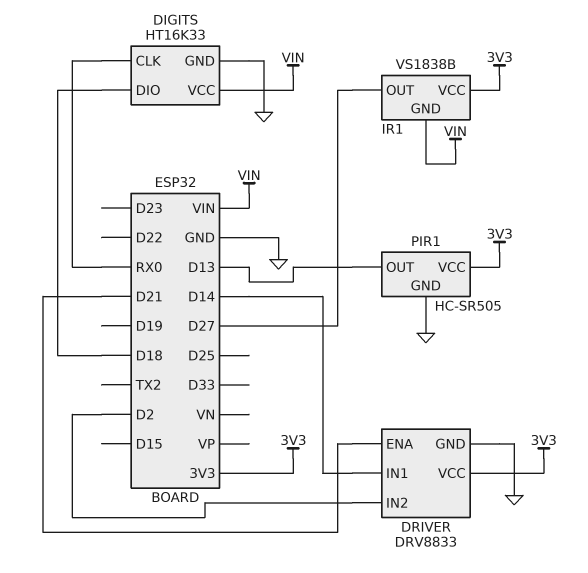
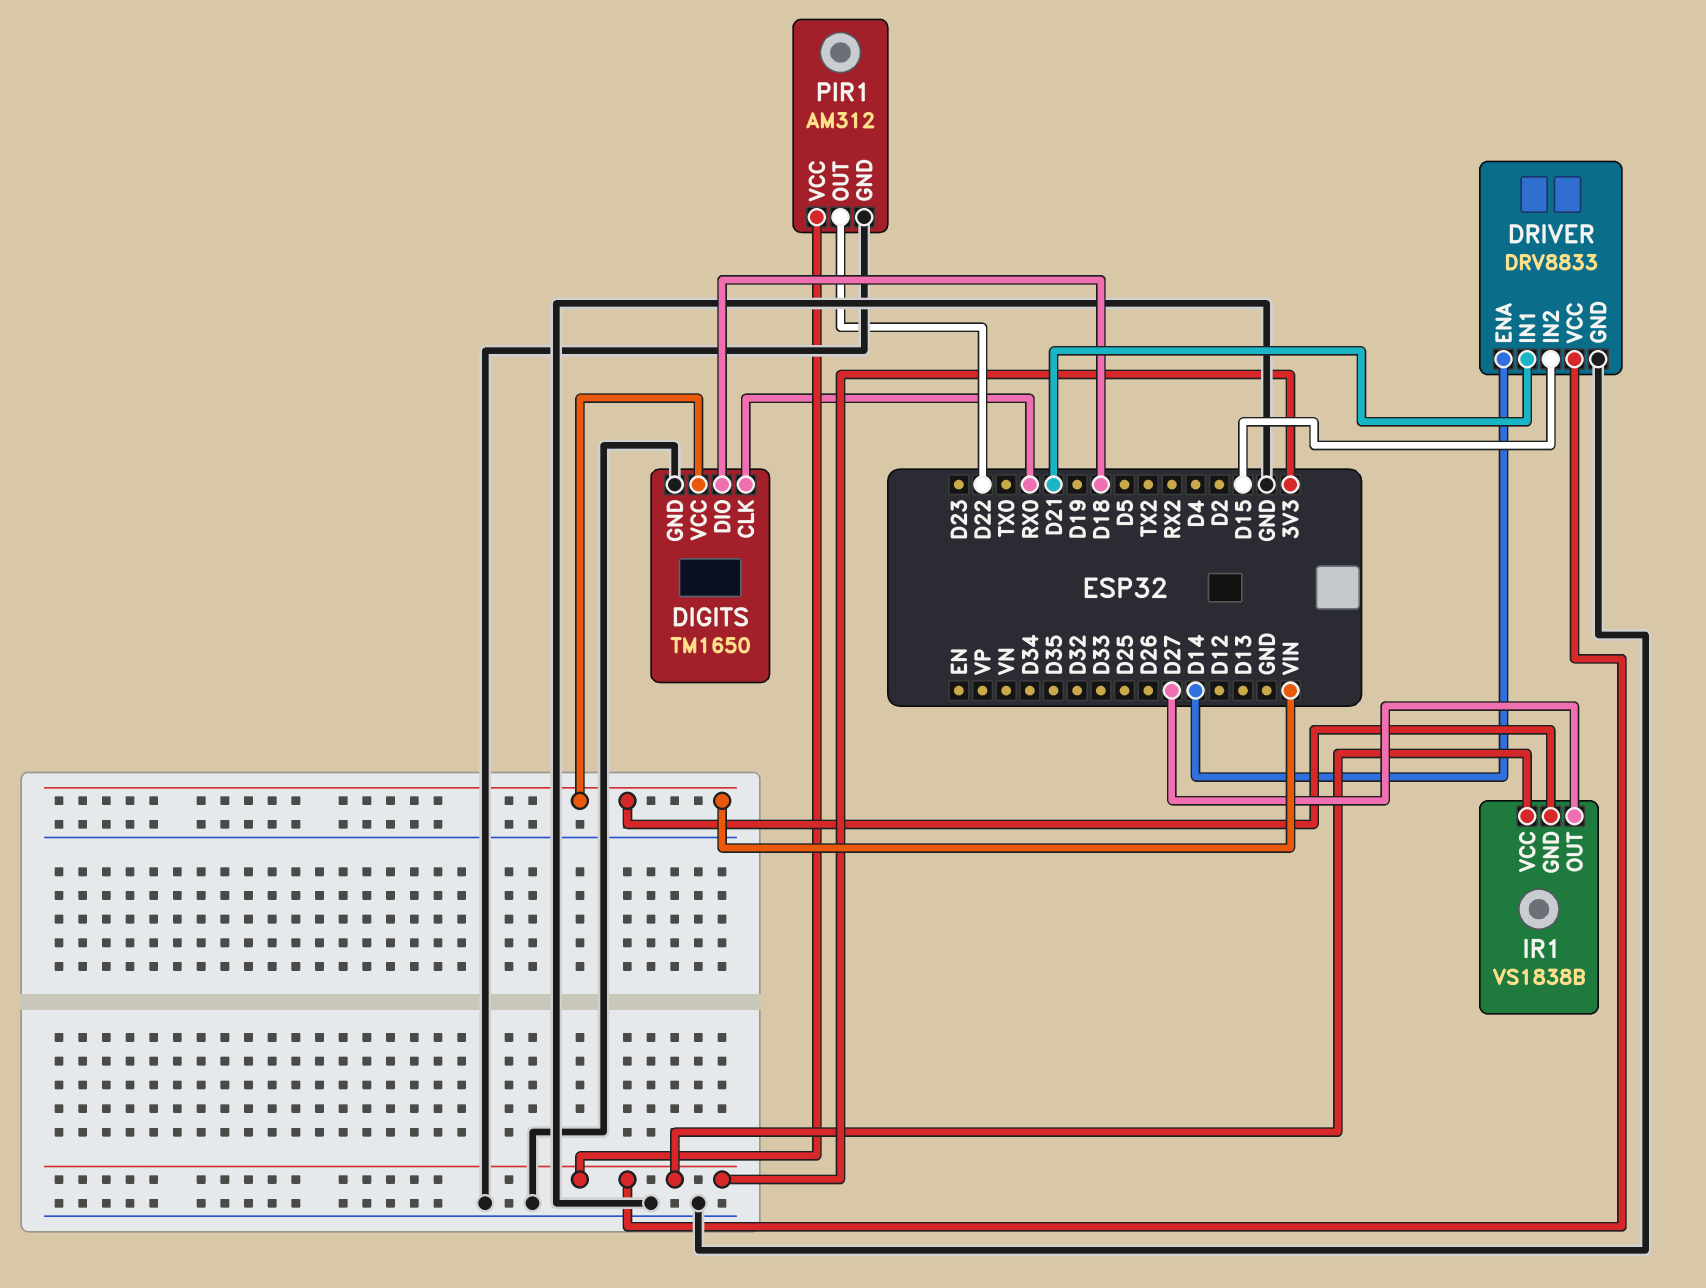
DIGITS: HT16K33 -> TM1650
DRIVER pin ENA: D21 -> D14
DRIVER pin IN1: D14 -> D21
DRIVER pin IN2: D2 -> D15
PIR1: HC-SR505 -> AM312
PIR1 pin OUT: D13 -> D22

